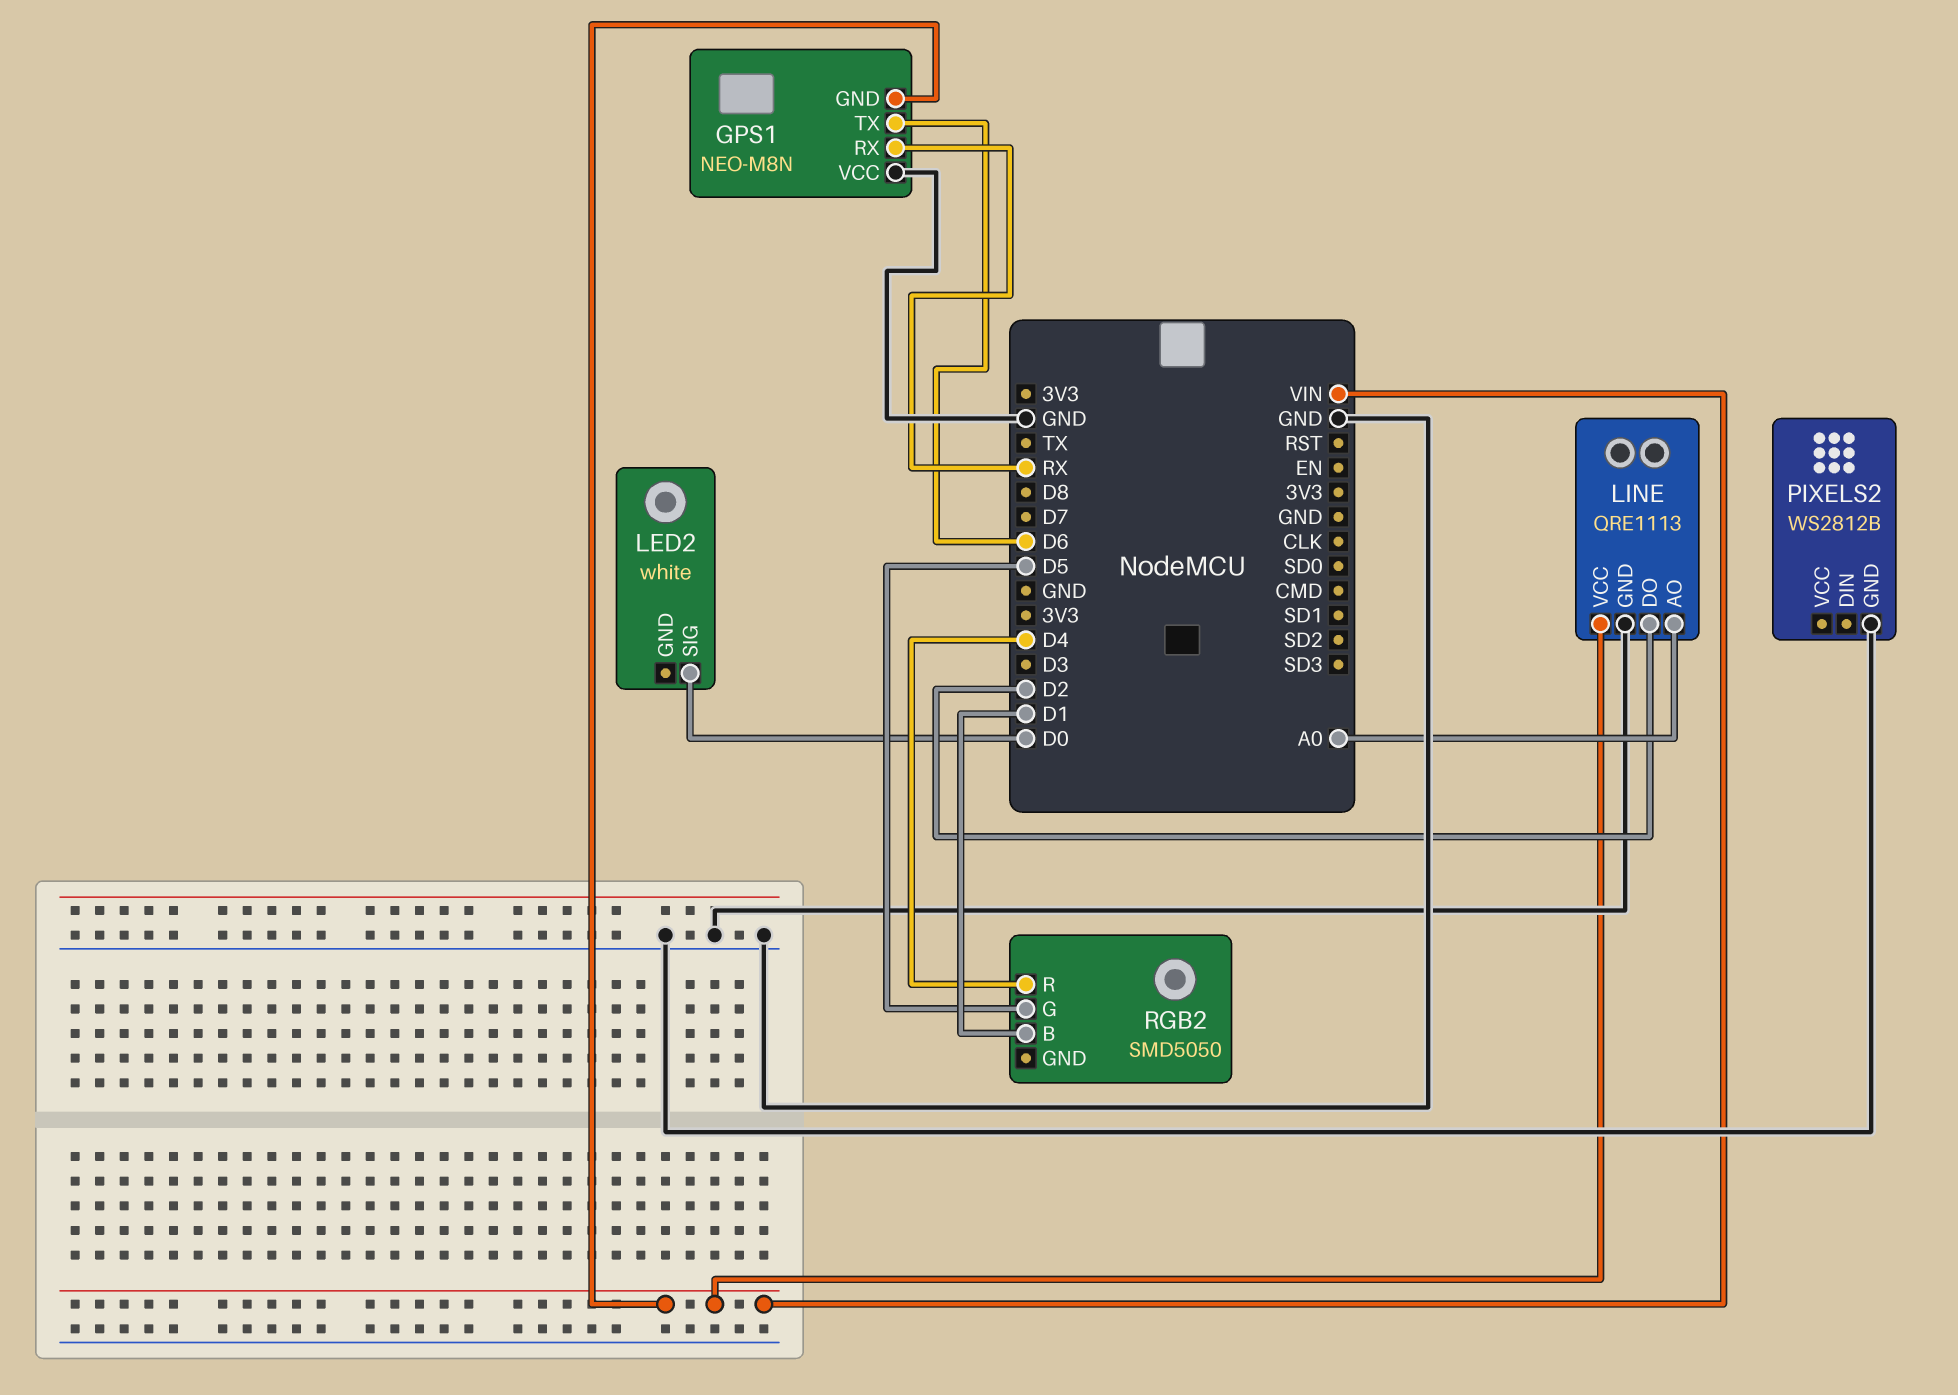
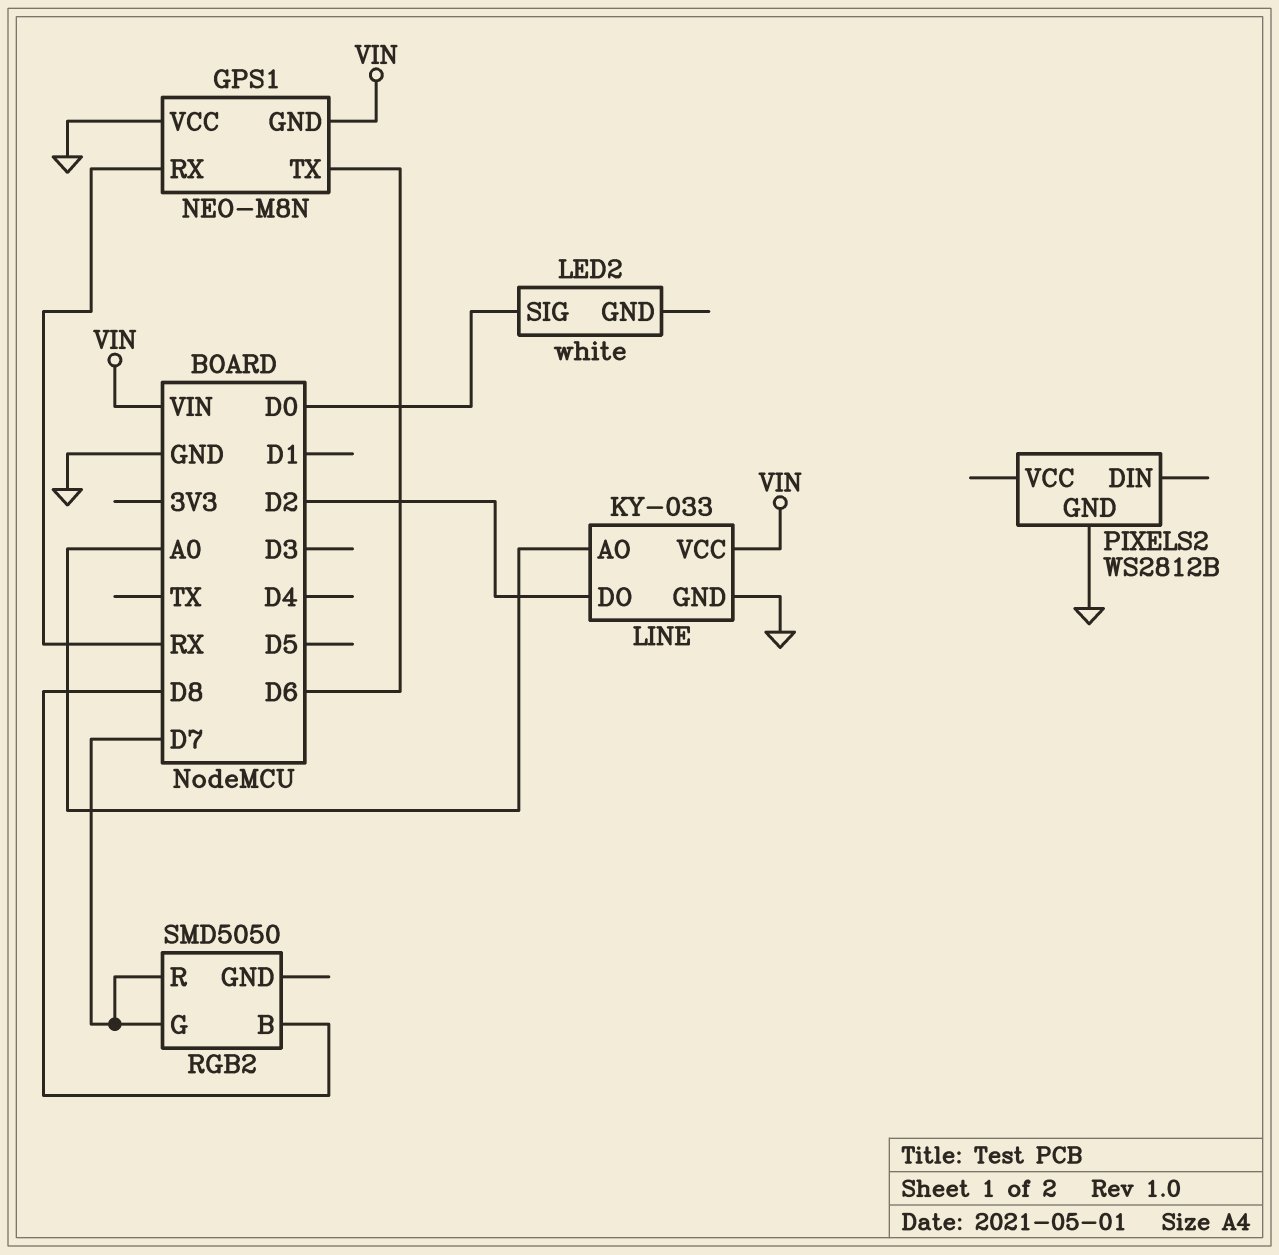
LINE: QRE1113 -> KY-033
RGB2 pin B: D1 -> D8
RGB2 pin G: D5 -> D7
RGB2 pin R: D4 -> D7

